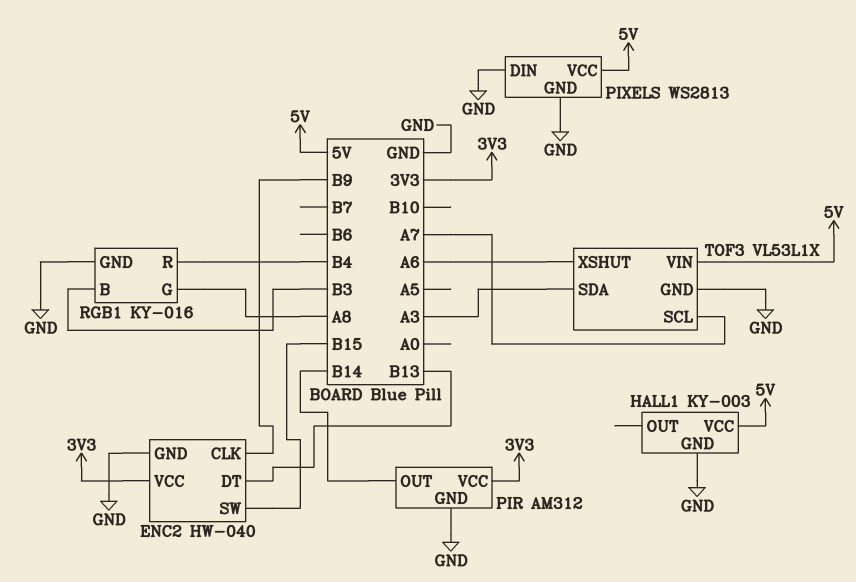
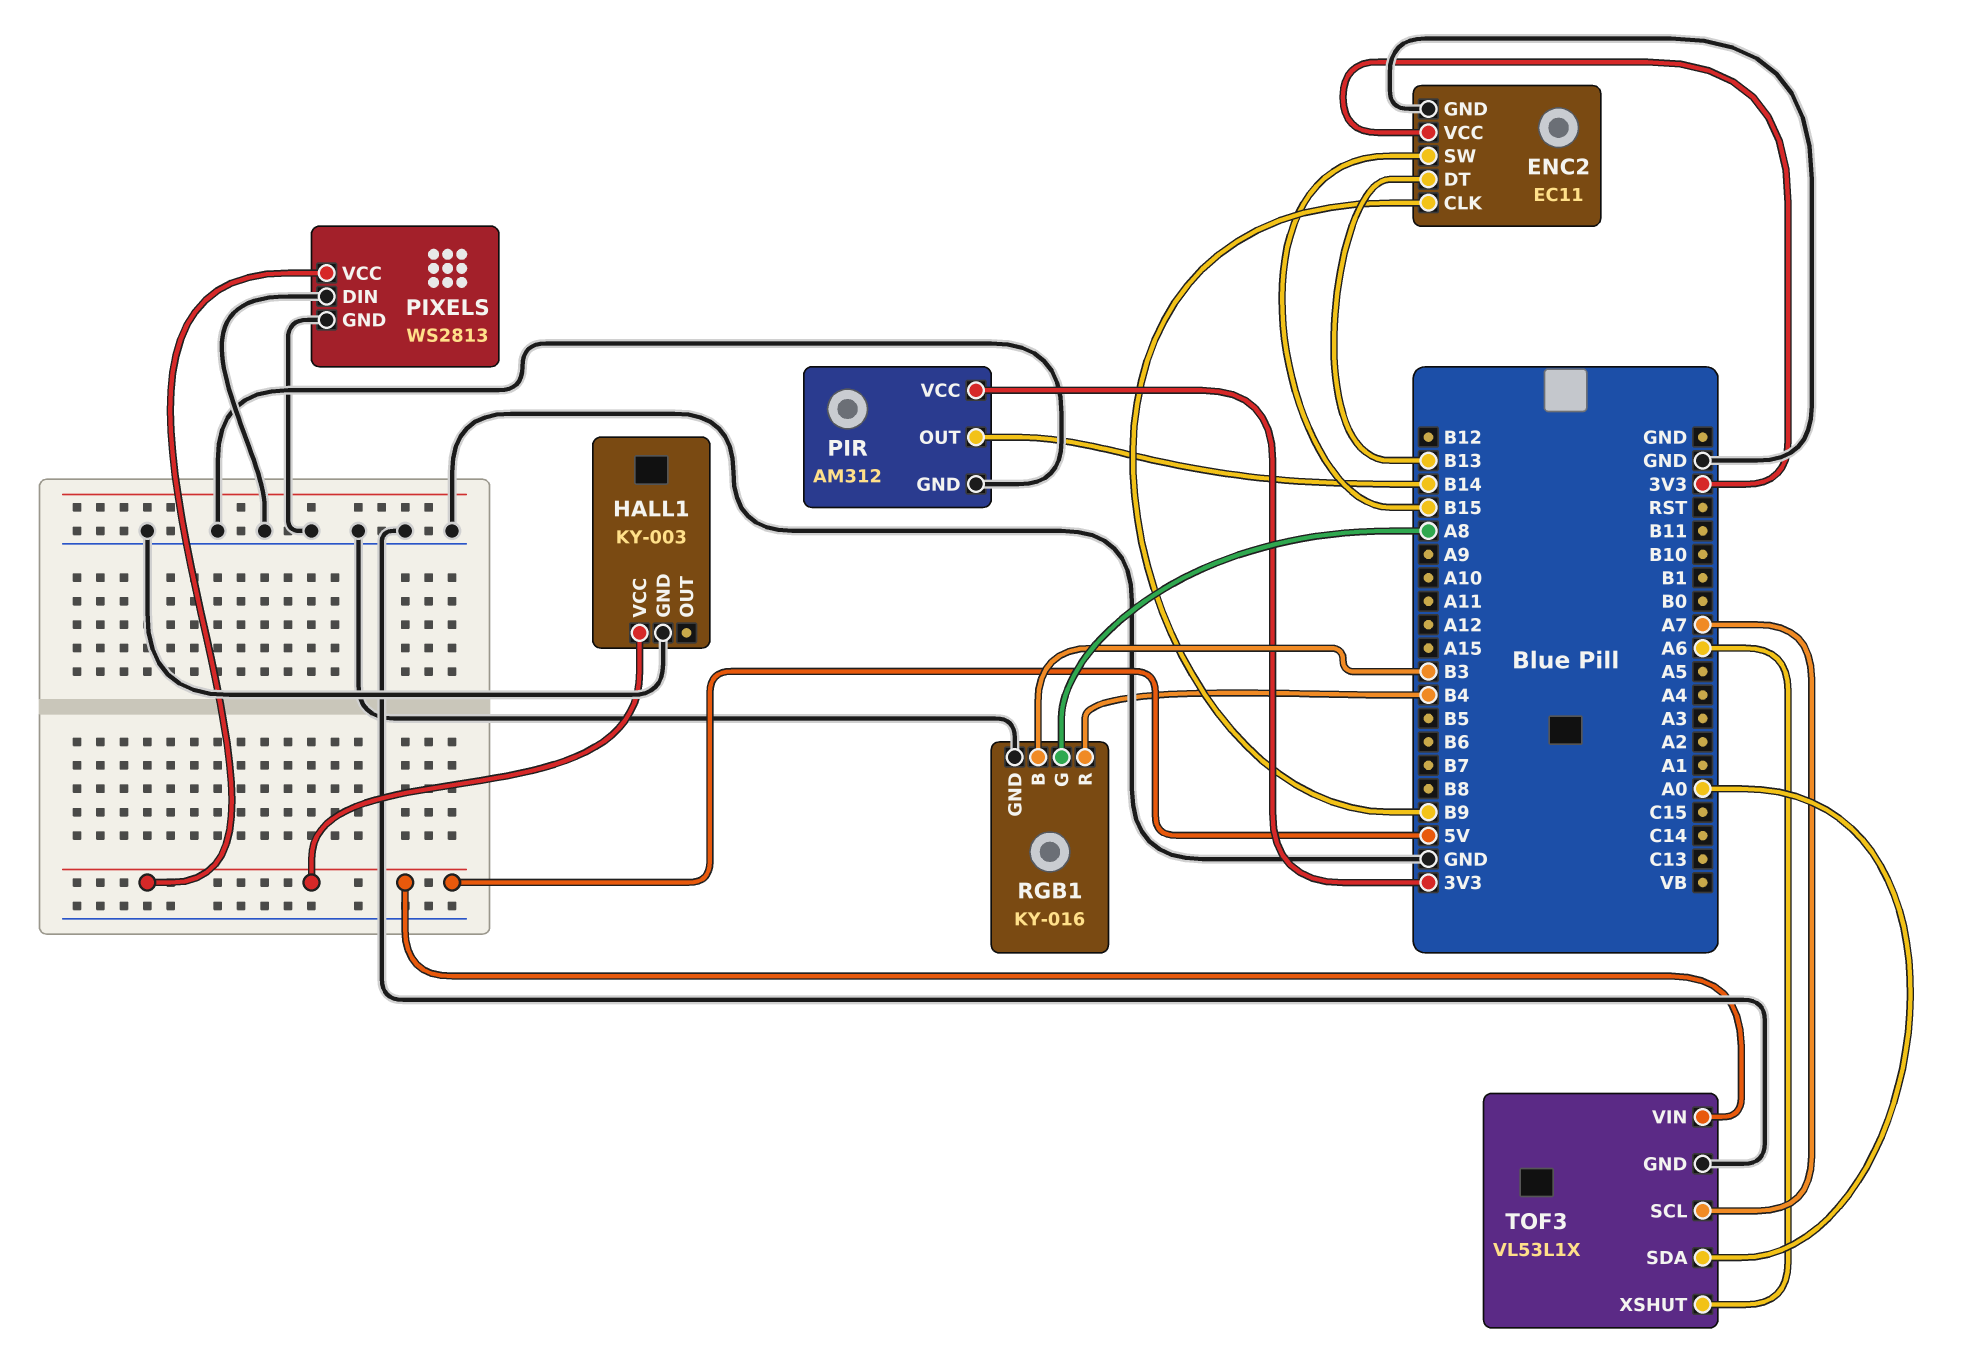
ENC2: HW-040 -> EC11
TOF3 pin SDA: A3 -> A0

